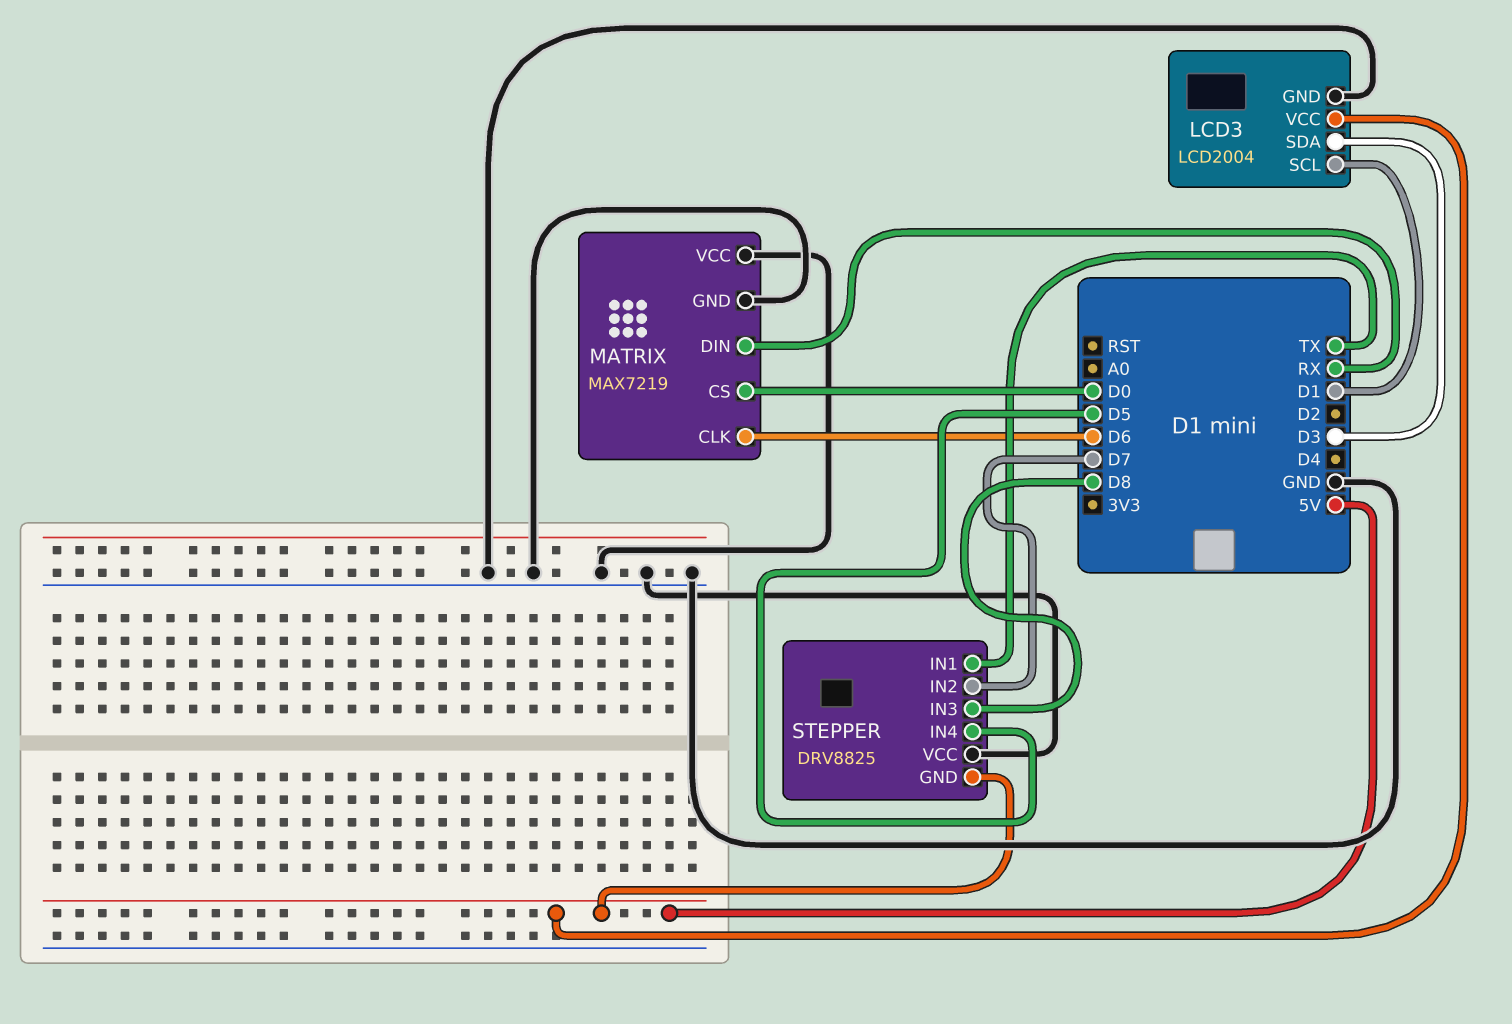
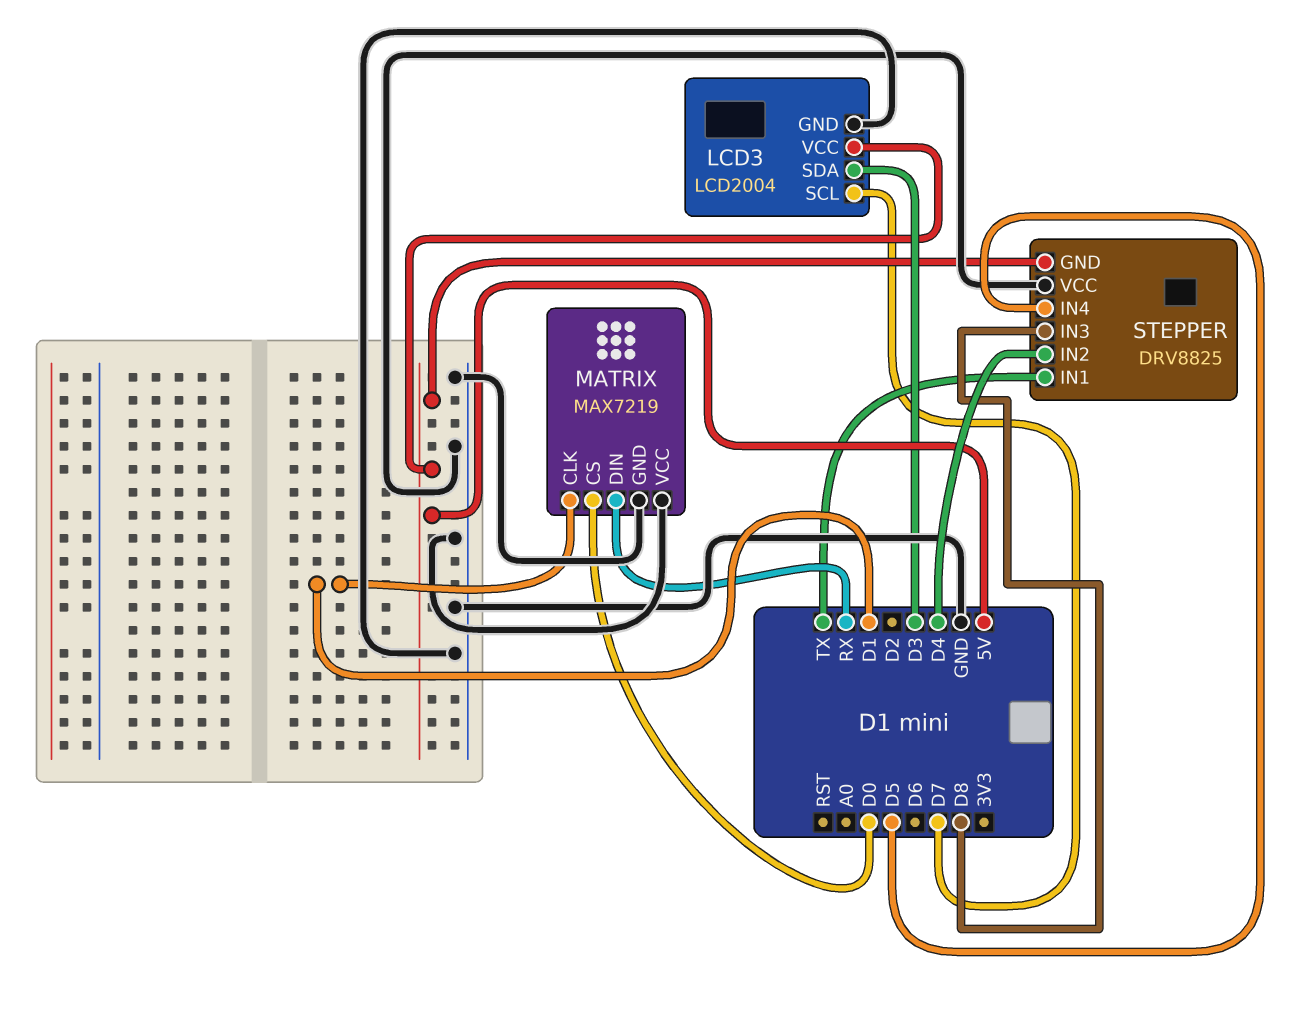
LCD3 pin SCL: D1 -> D7
MATRIX pin CLK: D6 -> D1
STEPPER pin IN2: D7 -> D4

